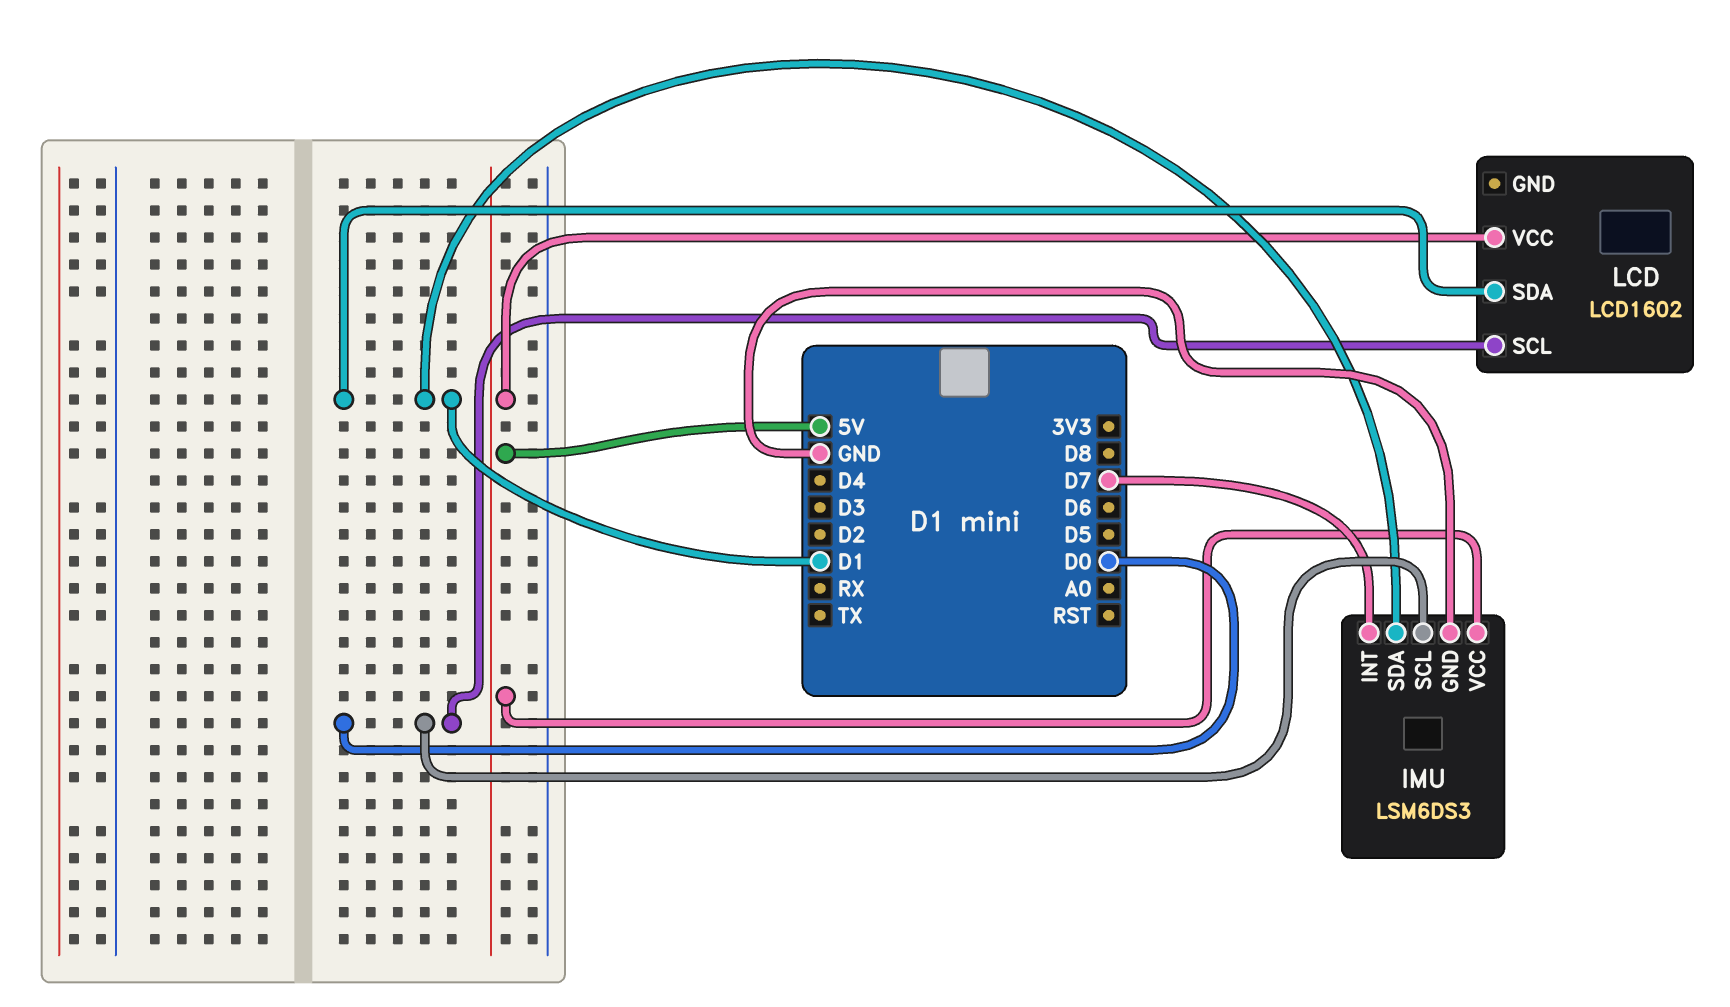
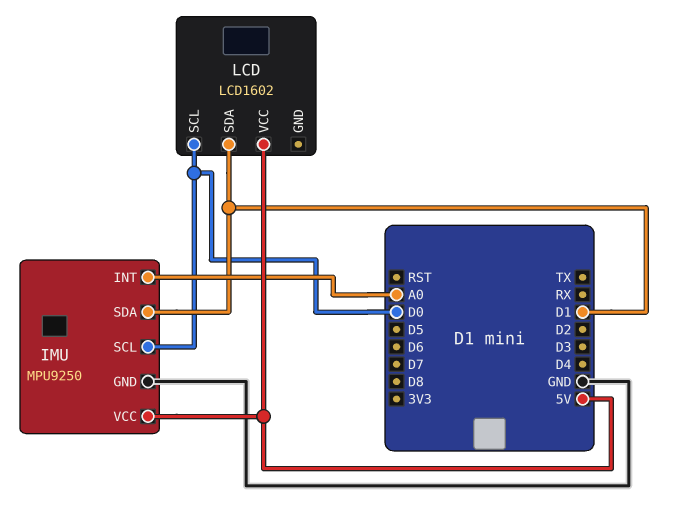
IMU: LSM6DS3 -> MPU9250
IMU pin INT: D7 -> A0

